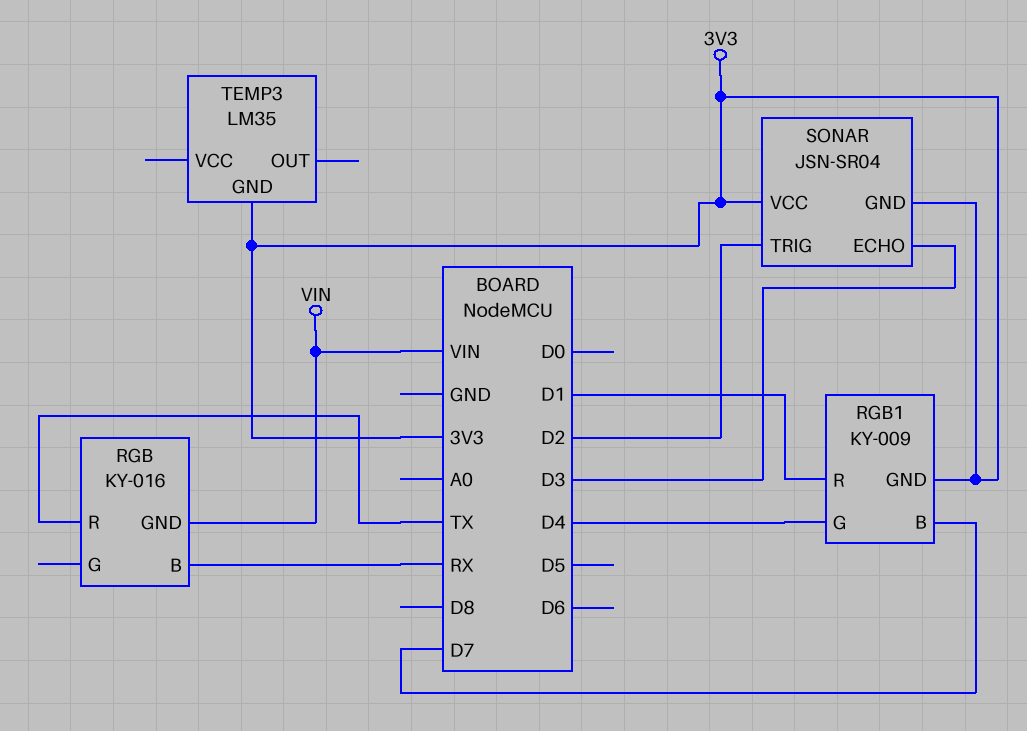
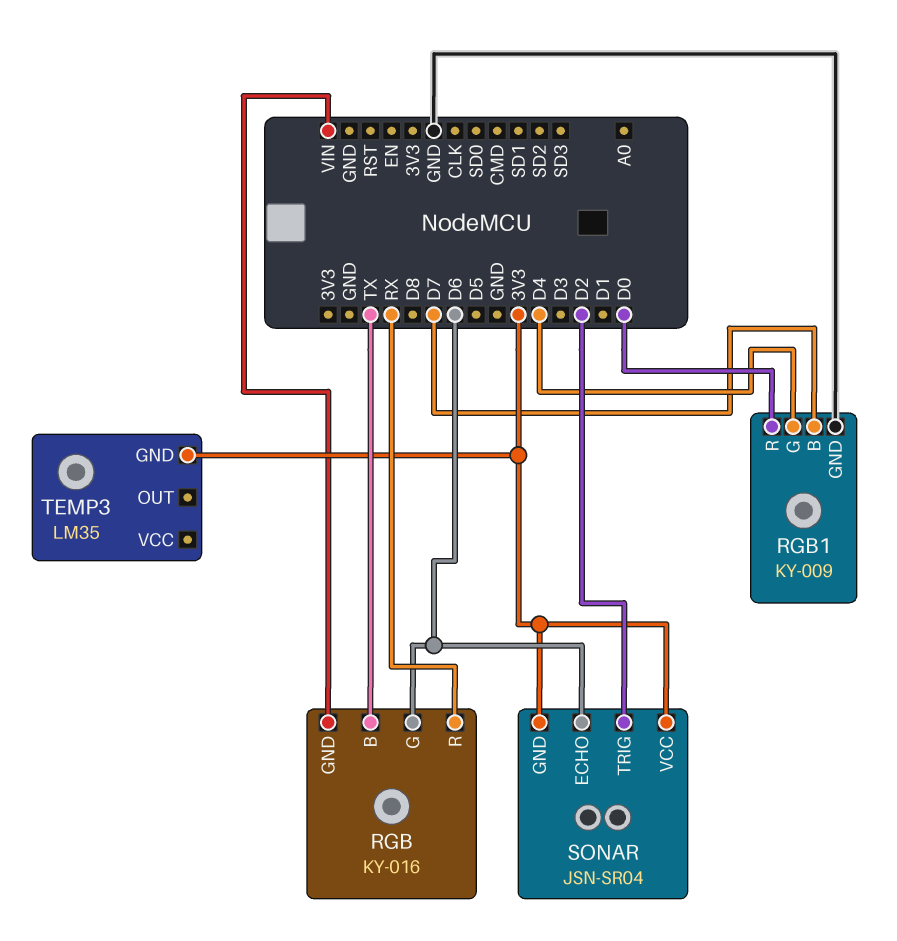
RGB pin B: RX -> TX
RGB pin G: none -> D6
RGB pin R: TX -> RX
RGB1 pin GND: 3V3 -> GND
RGB1 pin R: D1 -> D0
SONAR pin ECHO: D3 -> D6

